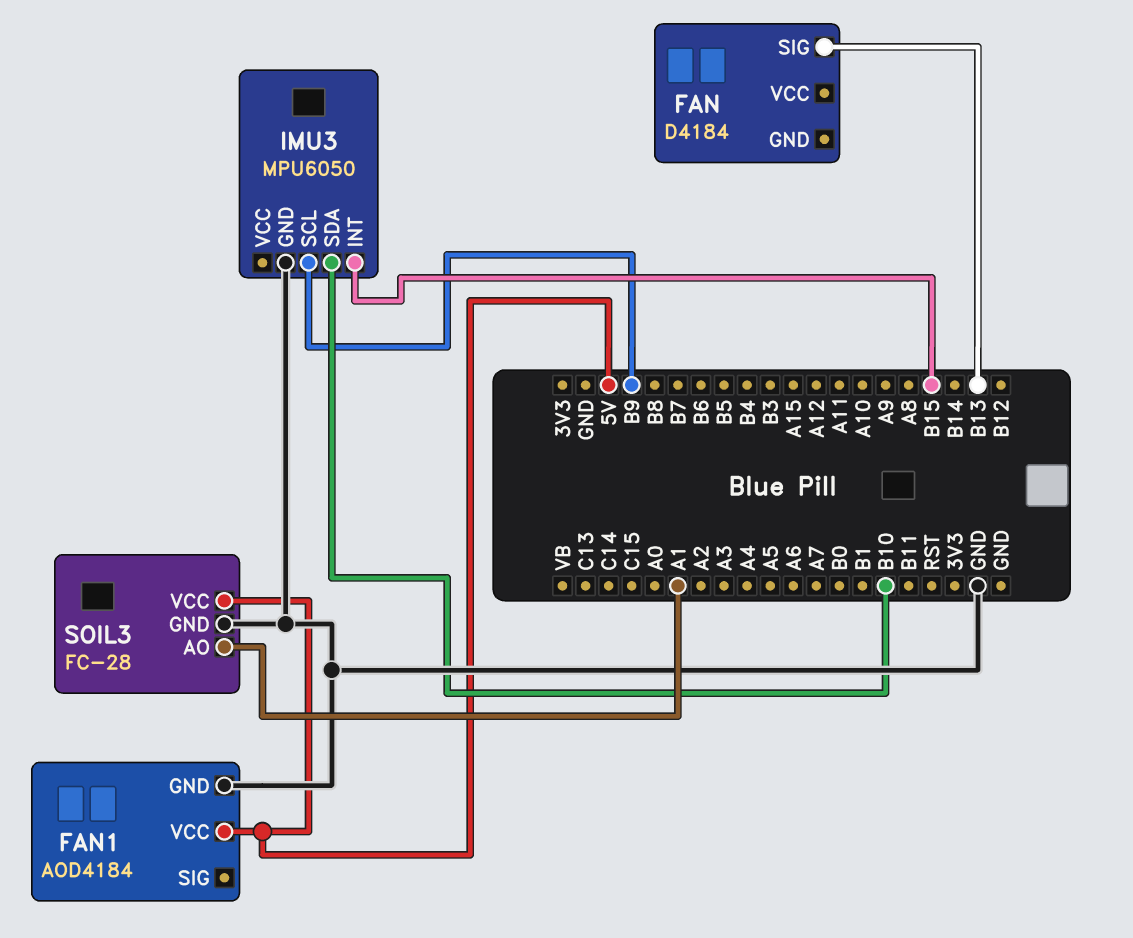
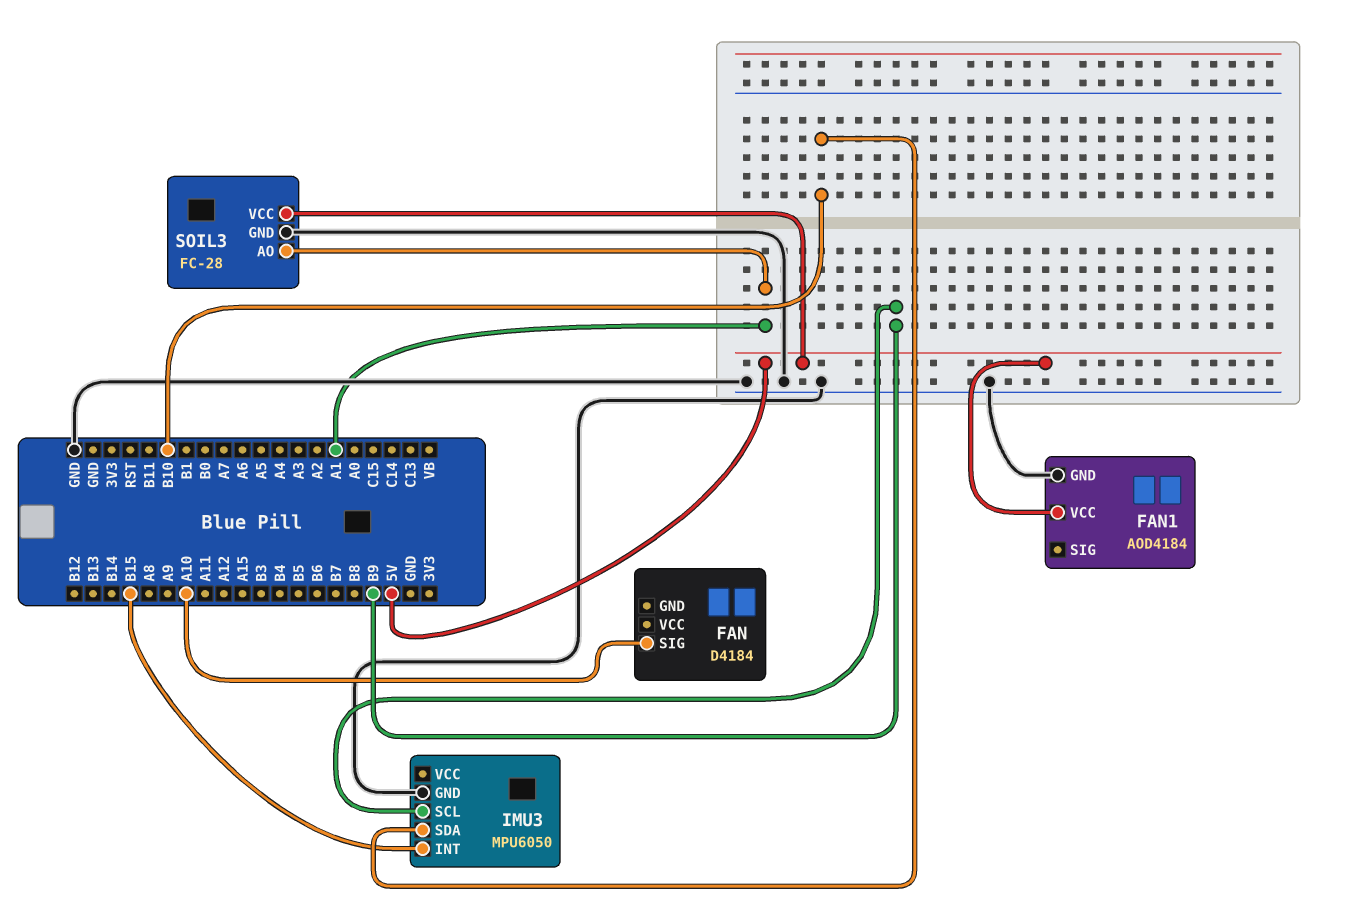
FAN pin SIG: B13 -> A10

